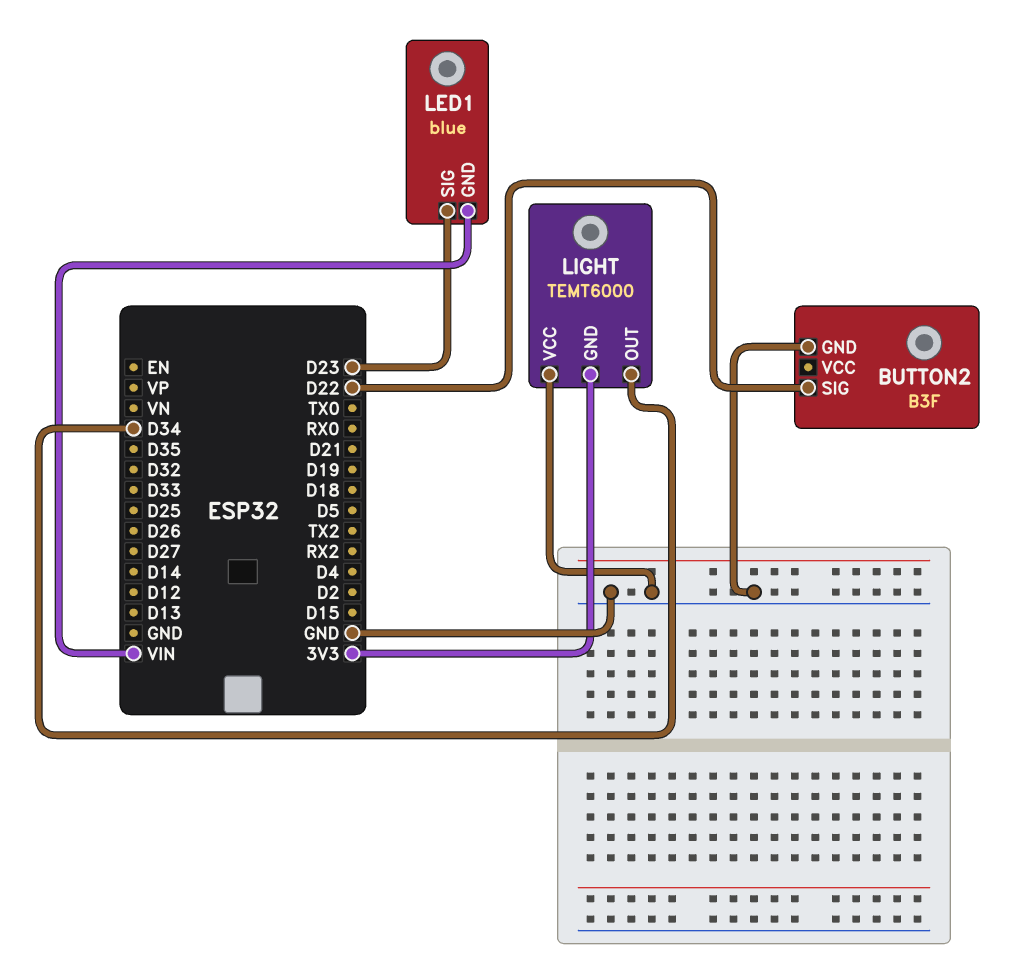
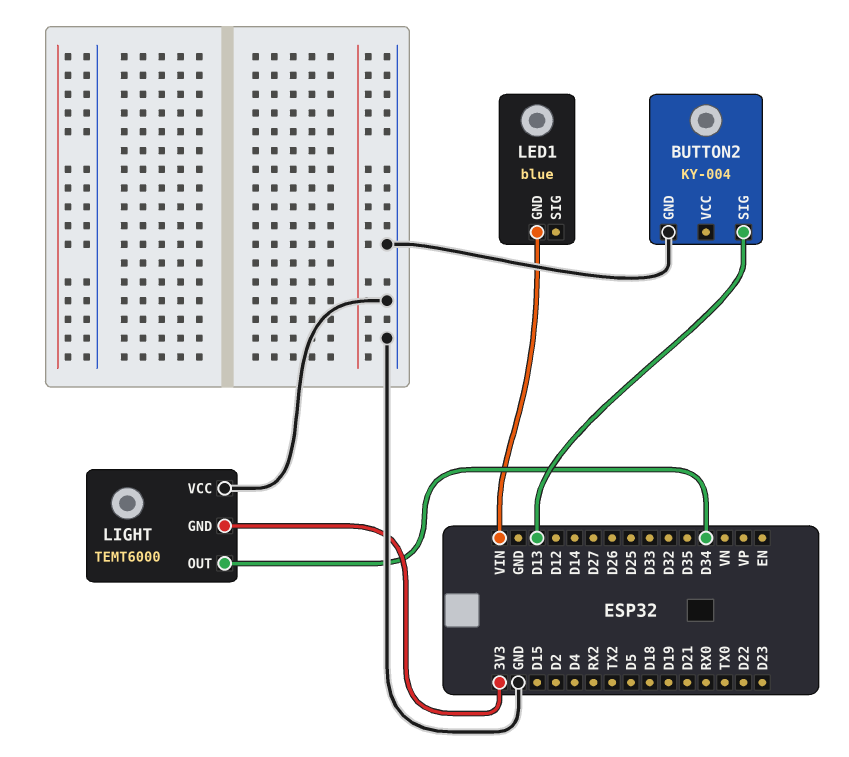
BUTTON2: B3F -> KY-004
BUTTON2 pin SIG: D22 -> D13
LED1 pin SIG: D23 -> none

